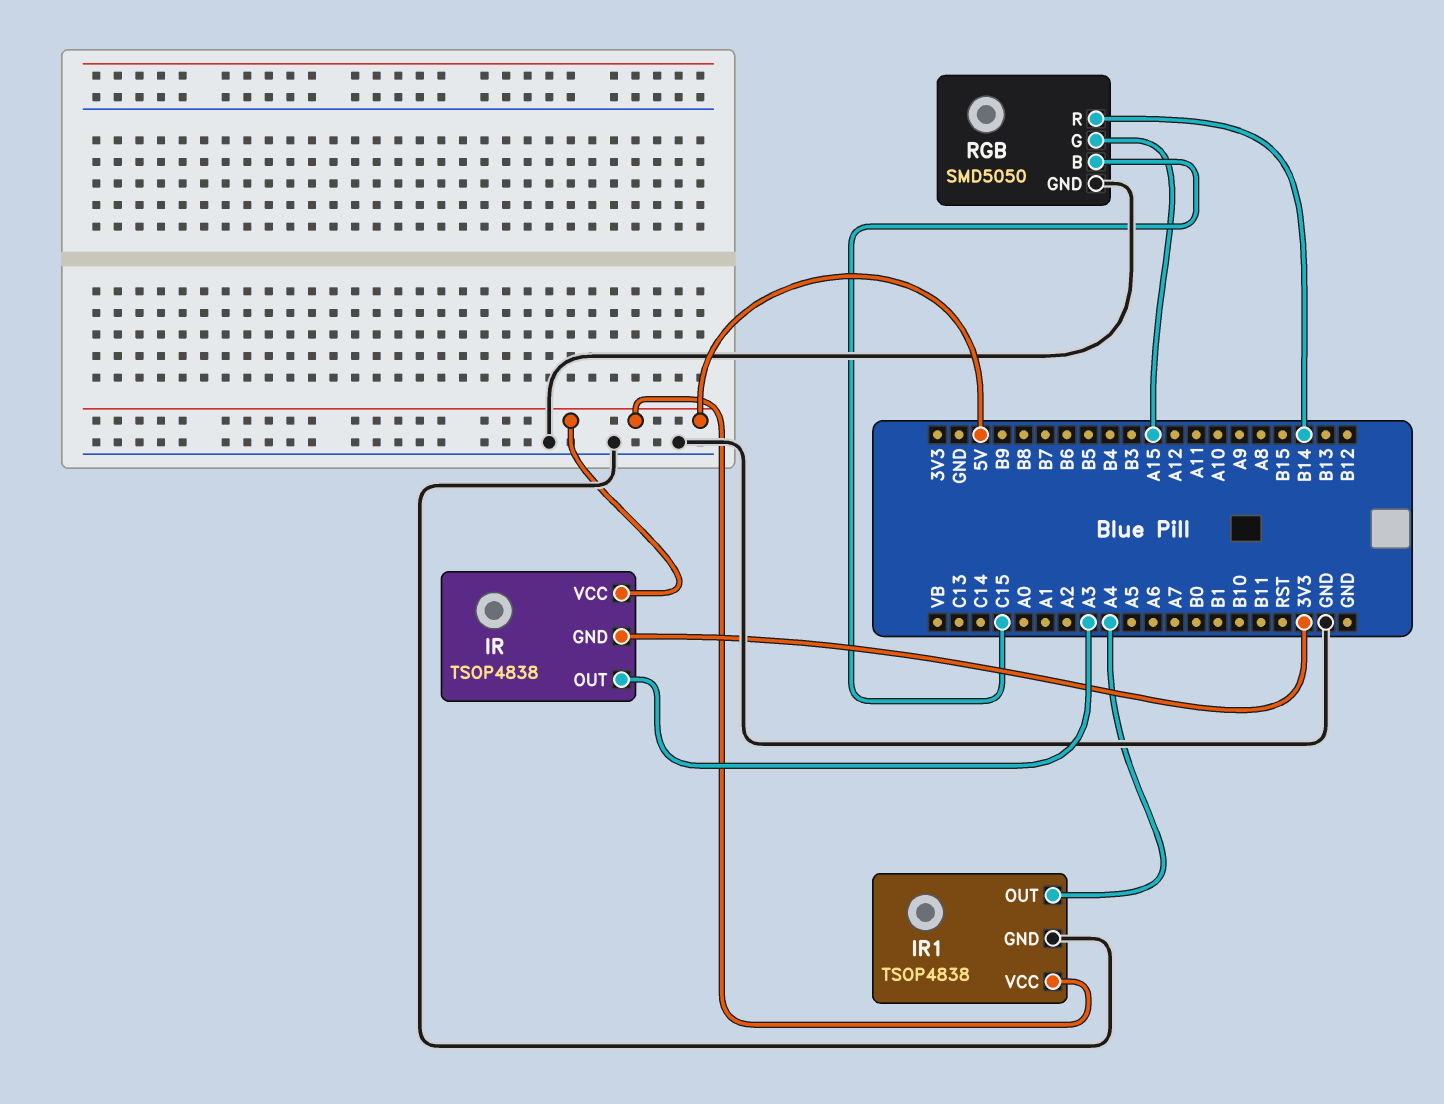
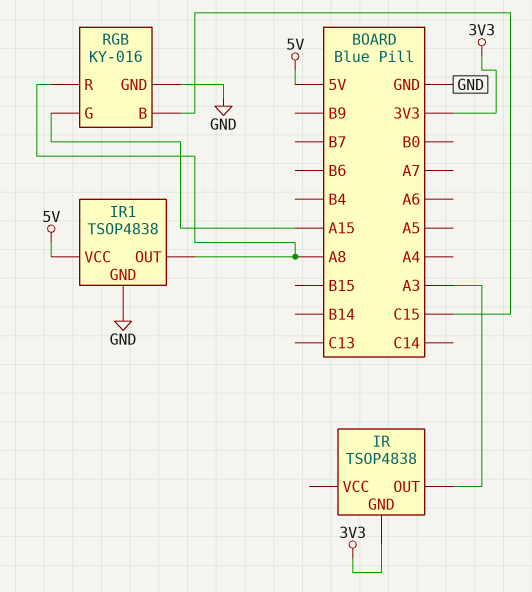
IR pin VCC: 5V -> none
IR1 pin OUT: A4 -> A8
RGB: SMD5050 -> KY-016
RGB pin R: B14 -> A8

